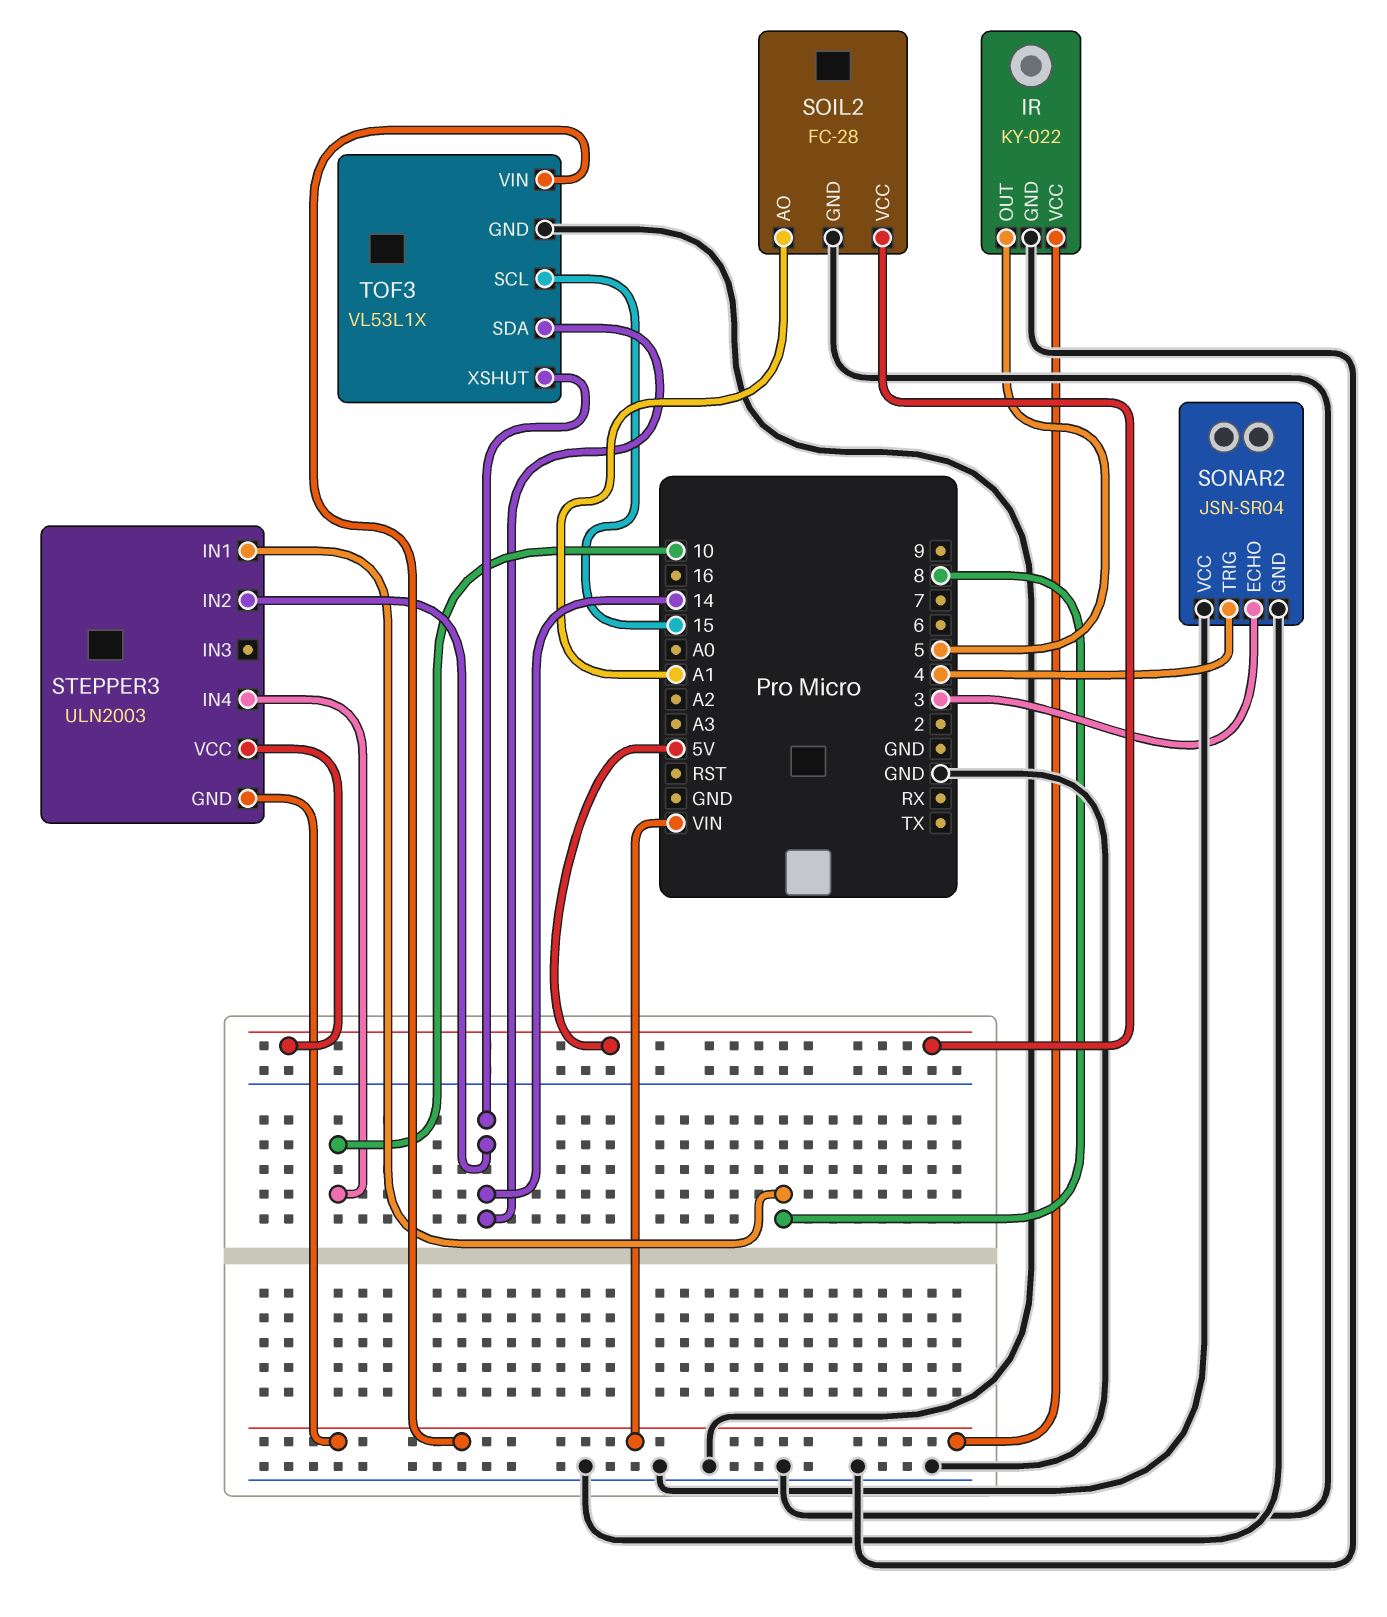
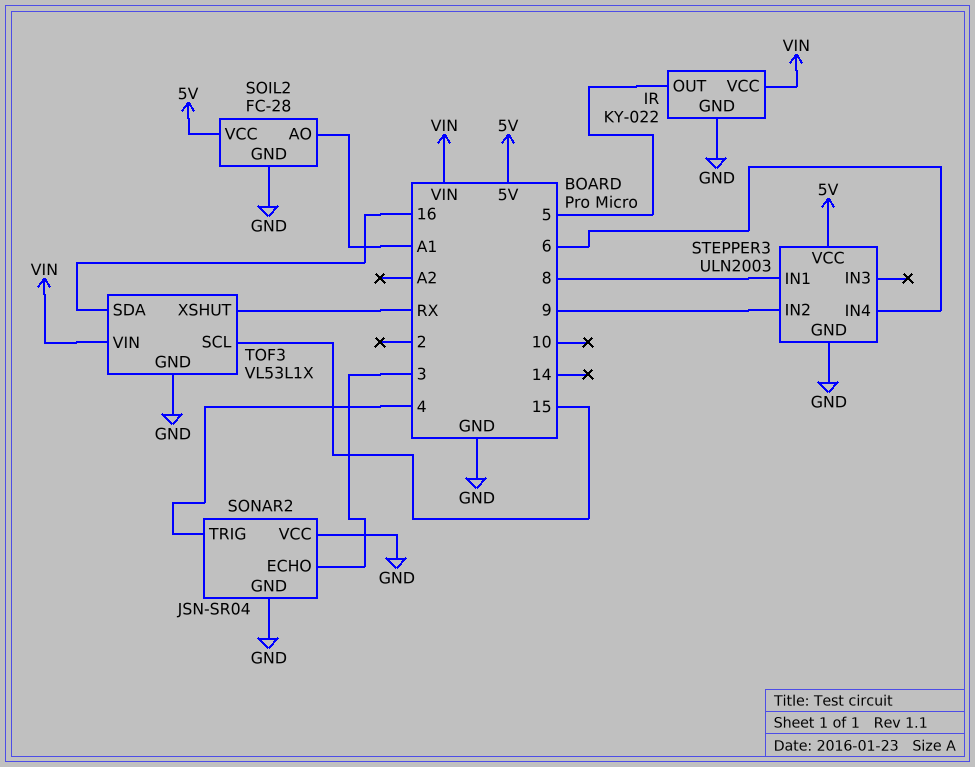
STEPPER3 pin GND: VIN -> GND
STEPPER3 pin IN2: 14 -> 9
STEPPER3 pin IN4: 10 -> 6
TOF3 pin SDA: 14 -> 16
TOF3 pin XSHUT: 14 -> RX

